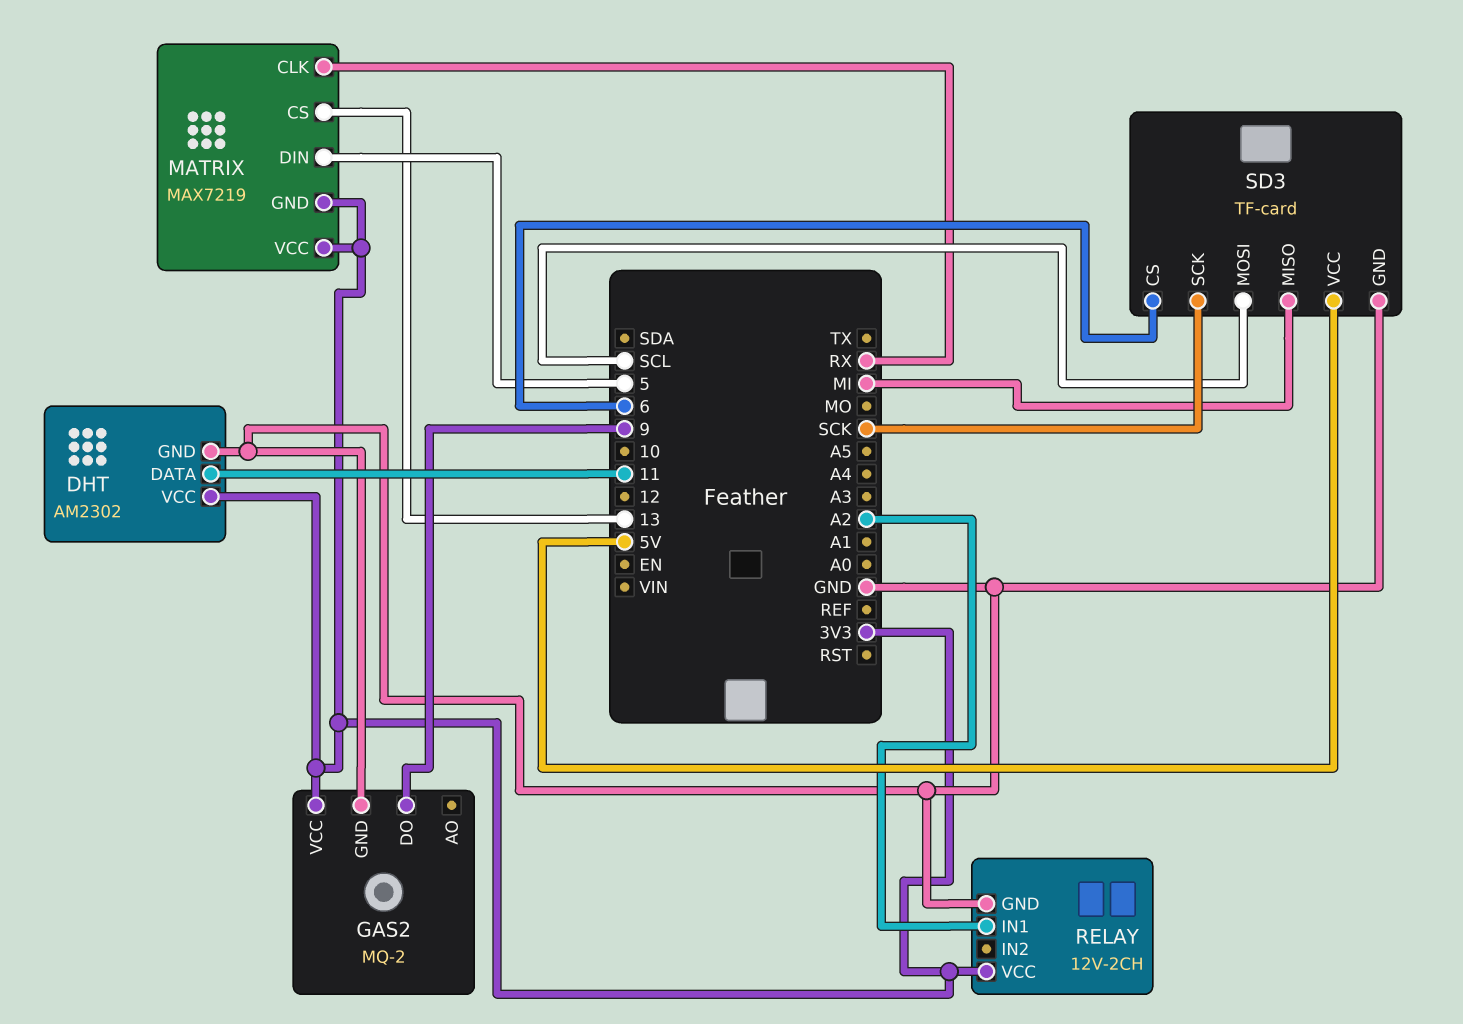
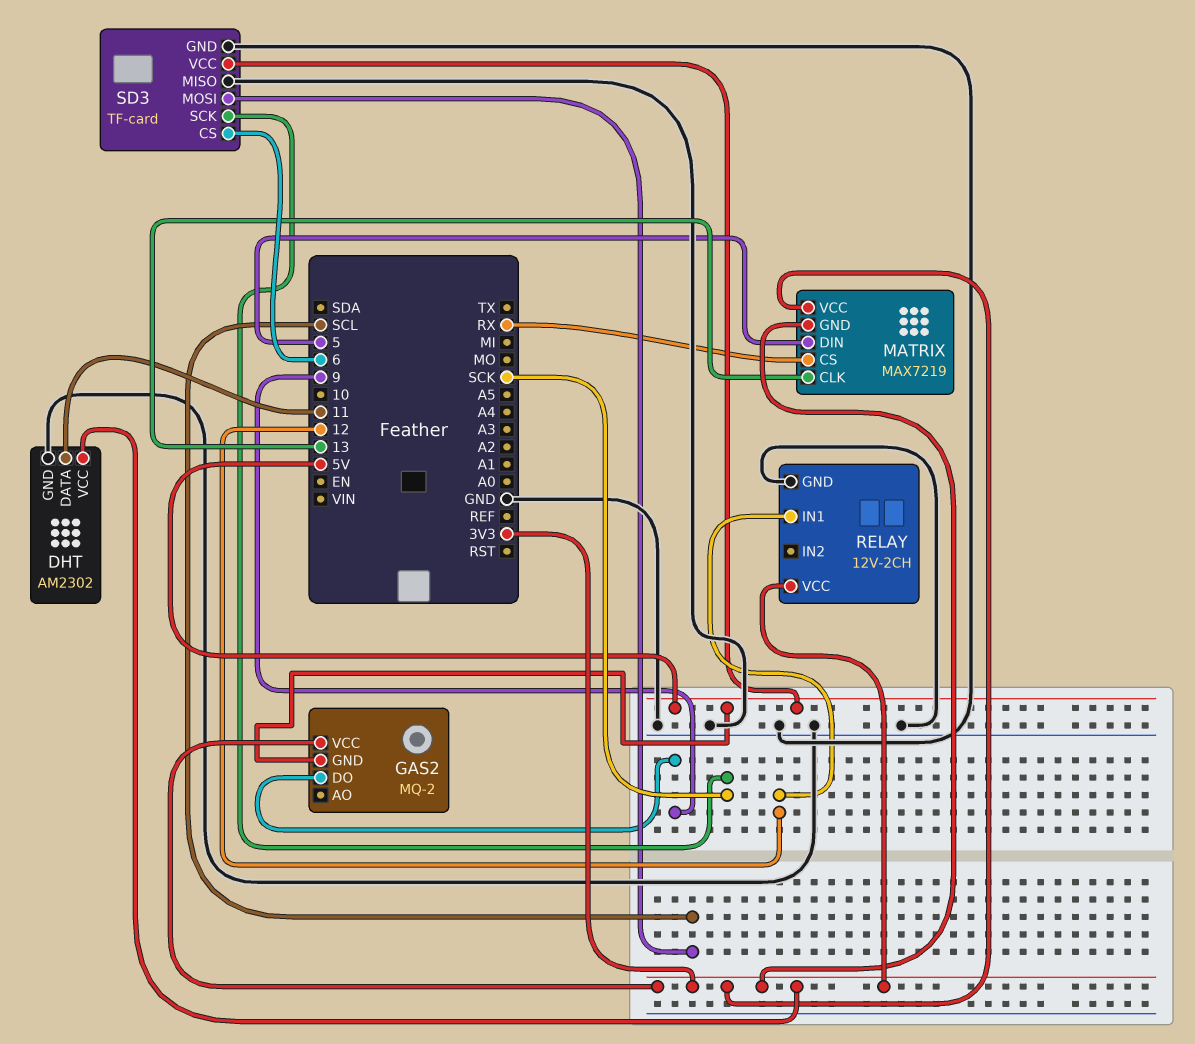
GAS2 pin GND: GND -> 5V
MATRIX pin CLK: RX -> 13
MATRIX pin CS: 13 -> RX
RELAY pin IN1: A2 -> 12
SD3 pin MISO: MI -> GND

